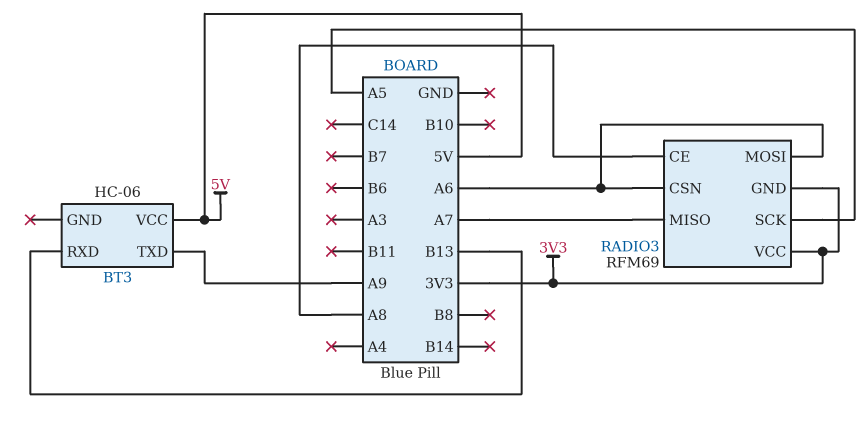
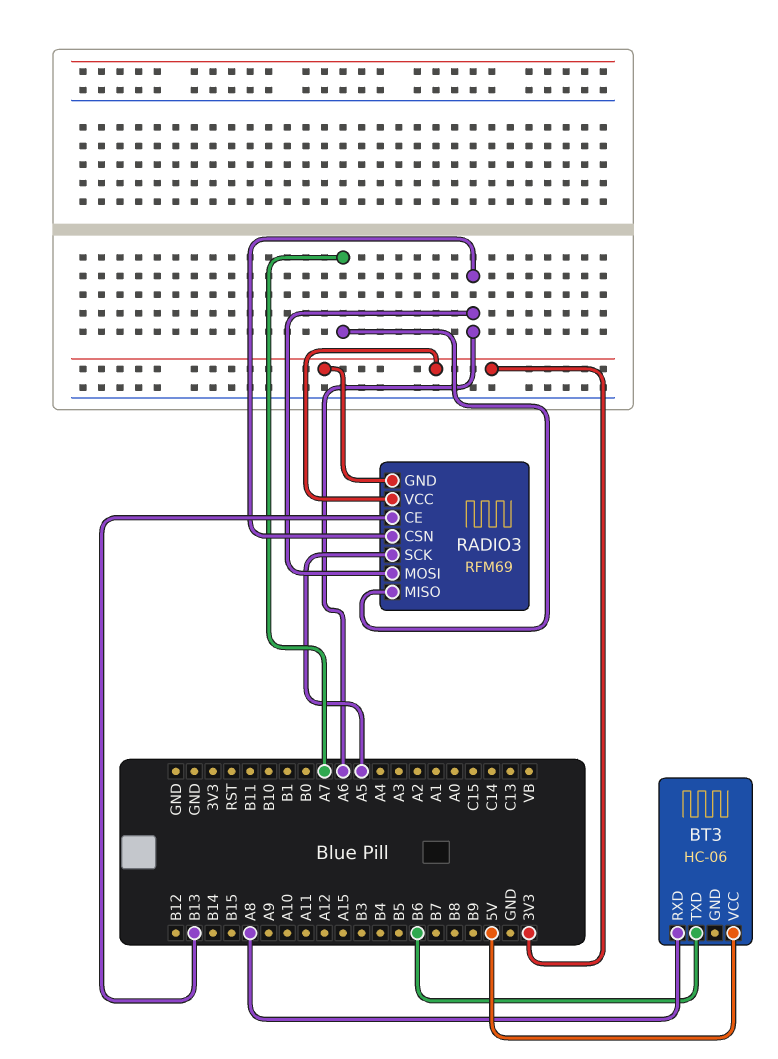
BT3 pin RXD: B13 -> A8
BT3 pin TXD: A9 -> B6
RADIO3 pin CE: A8 -> B13

